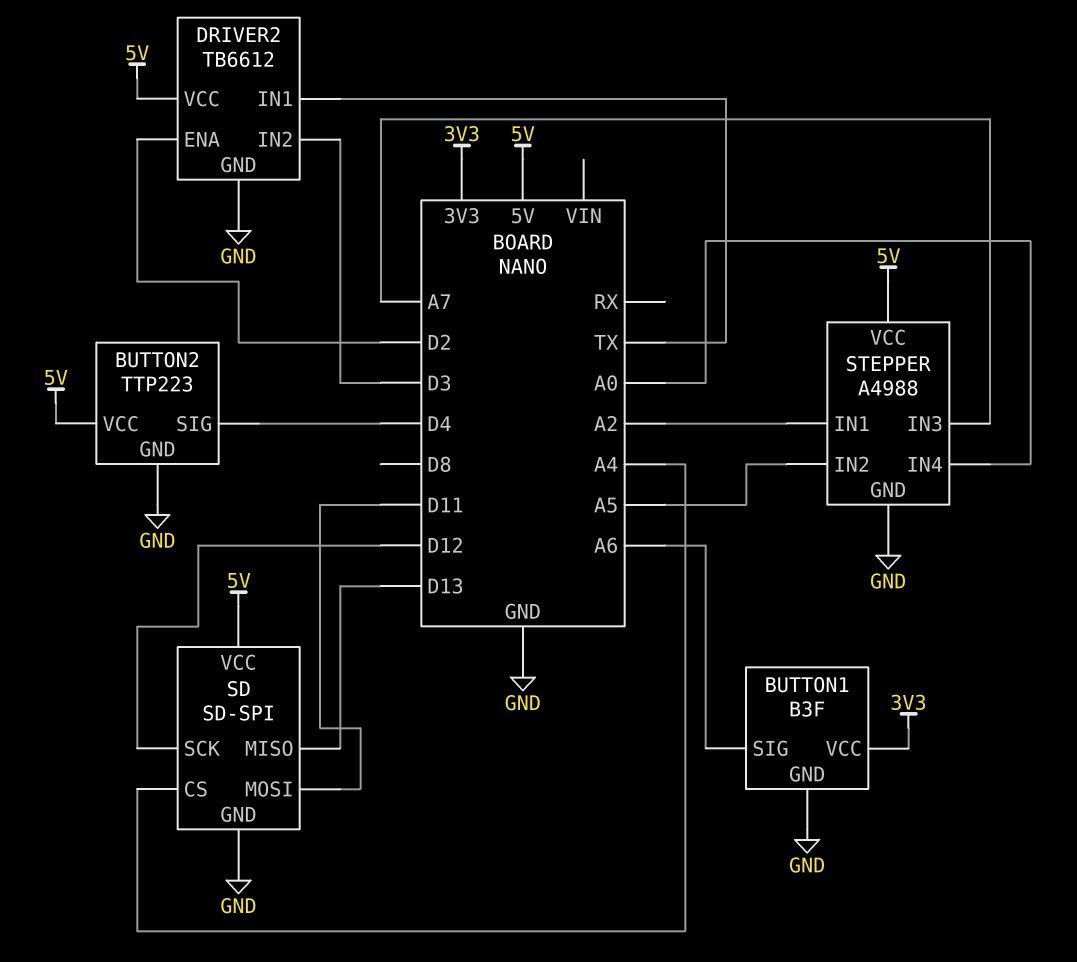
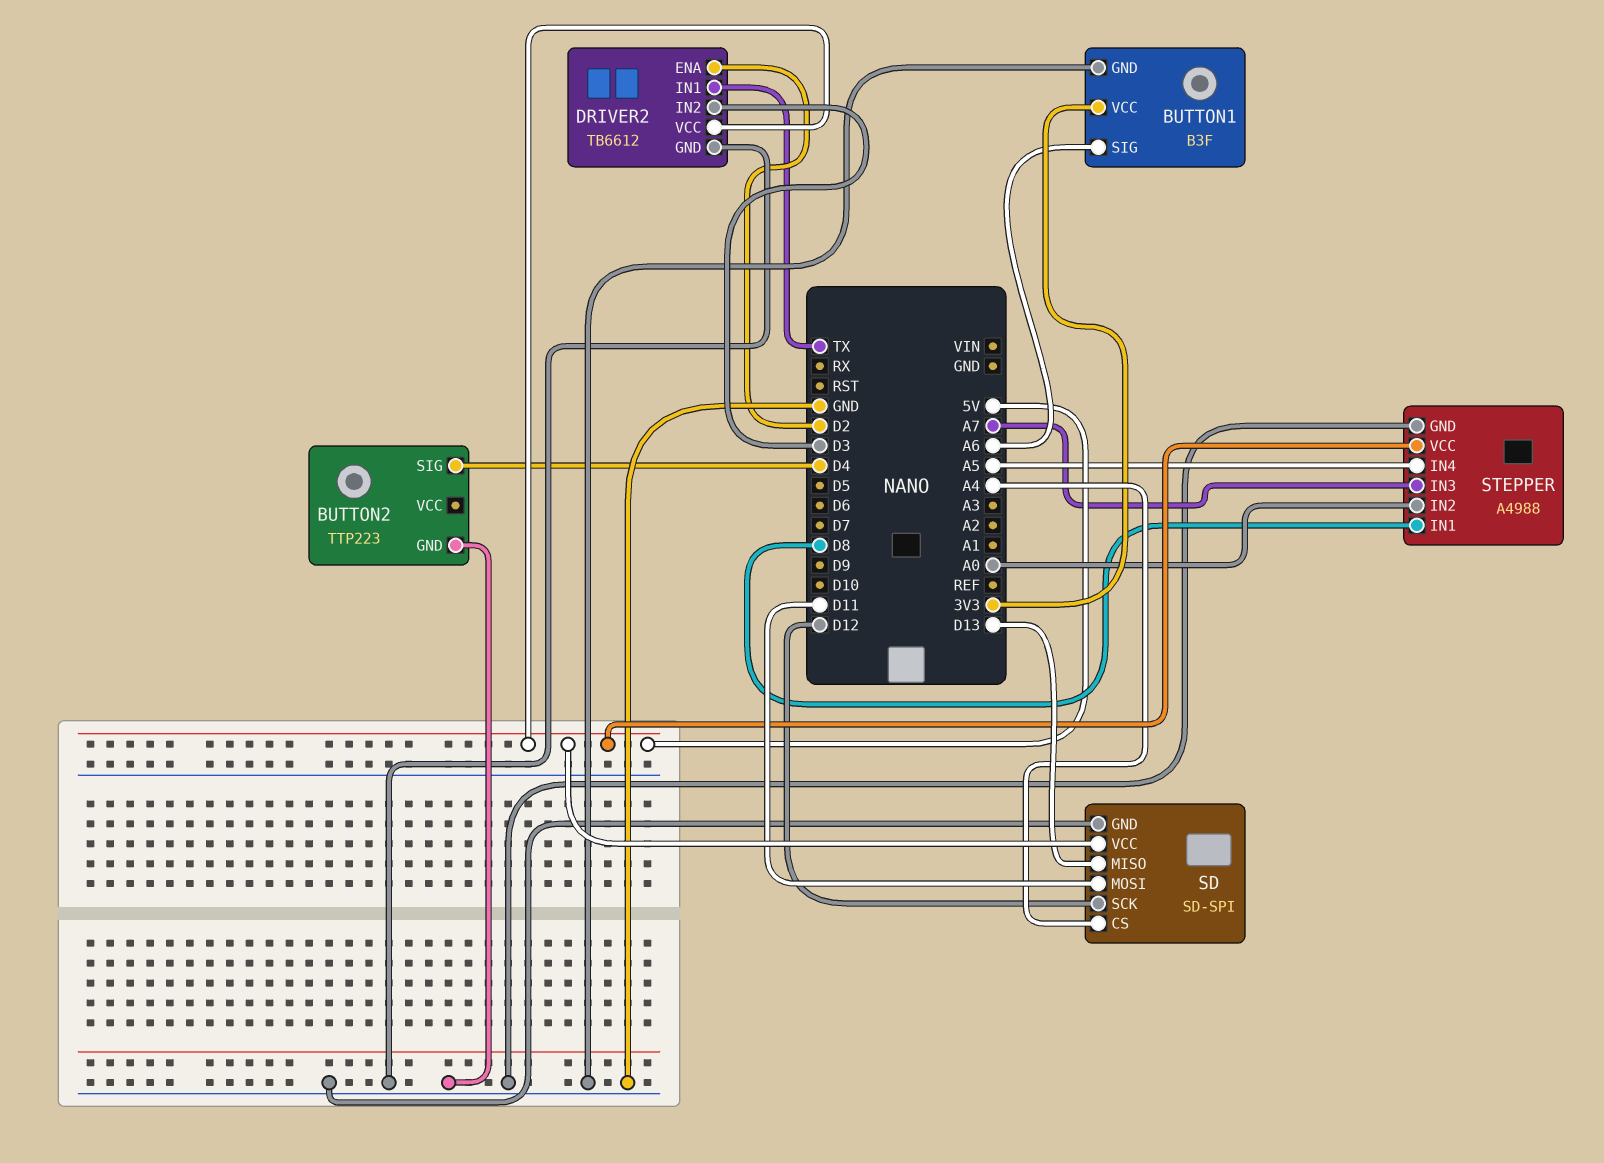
BUTTON2 pin VCC: 5V -> none
STEPPER pin IN1: A2 -> D8
STEPPER pin IN2: A5 -> A0
STEPPER pin IN4: A0 -> A5

